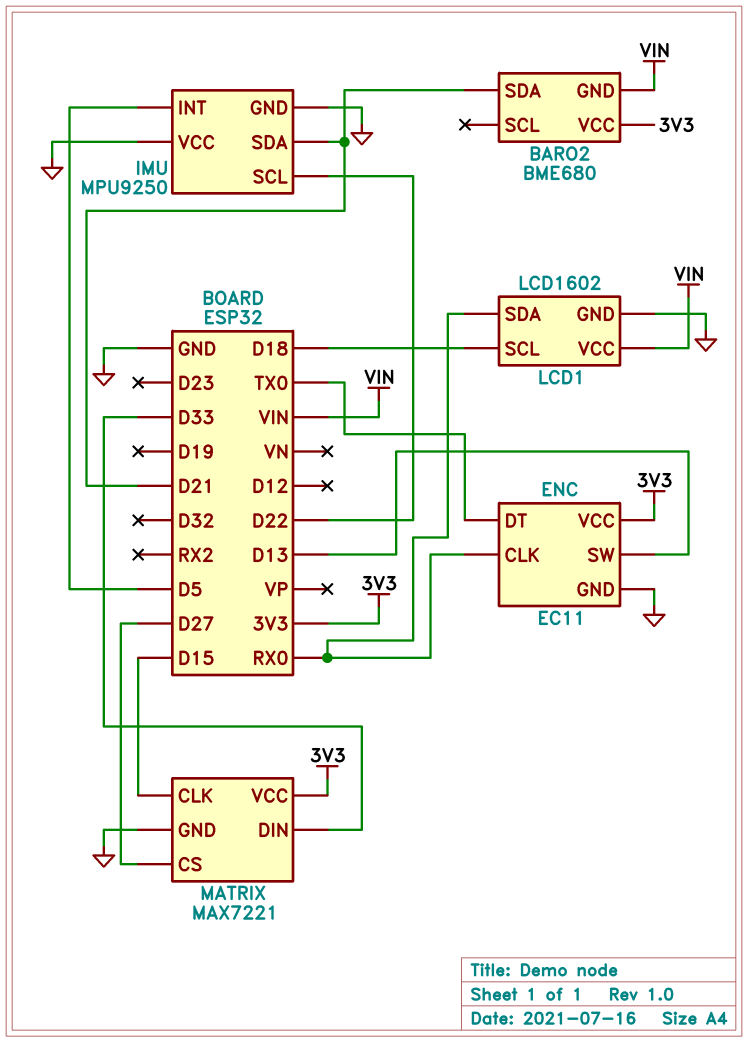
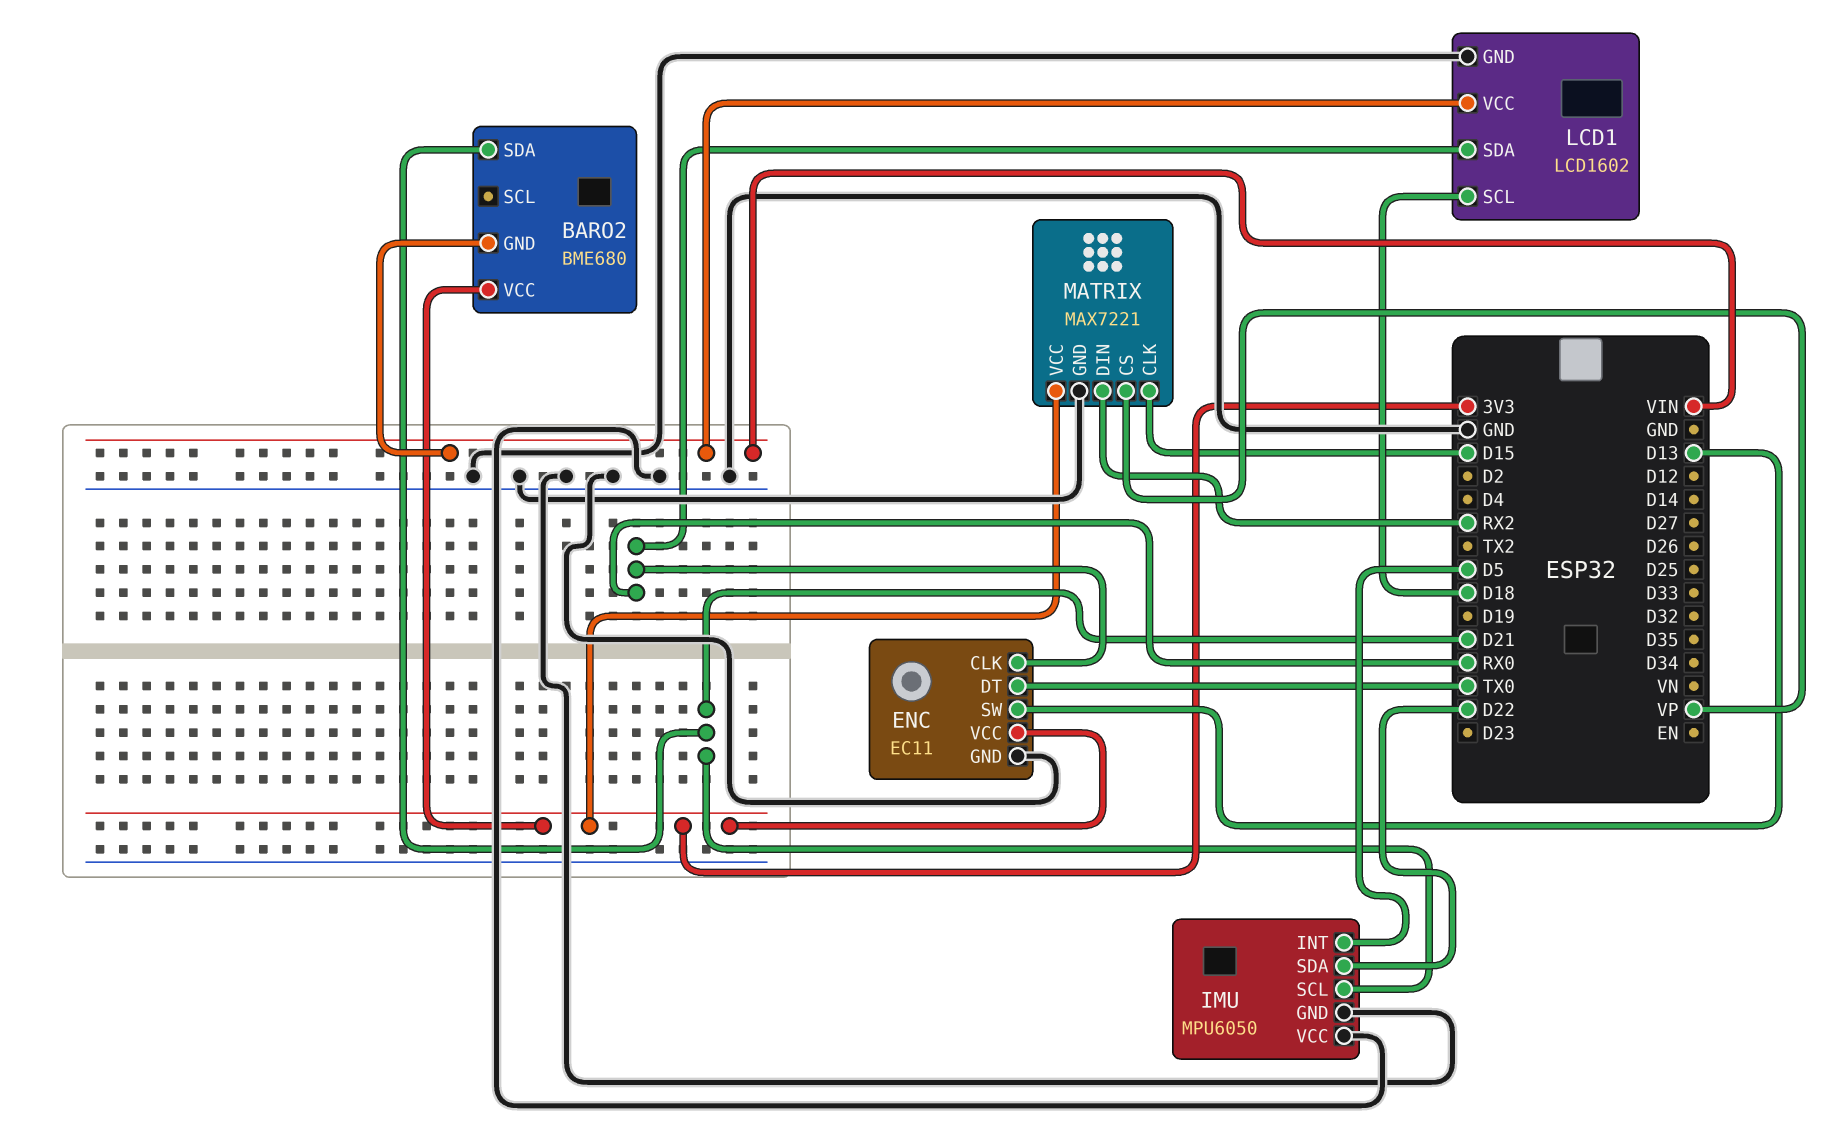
IMU: MPU9250 -> MPU6050
IMU pin SCL: D22 -> D21
IMU pin SDA: D21 -> D22
MATRIX pin CS: D27 -> VP
MATRIX pin DIN: D33 -> RX2

